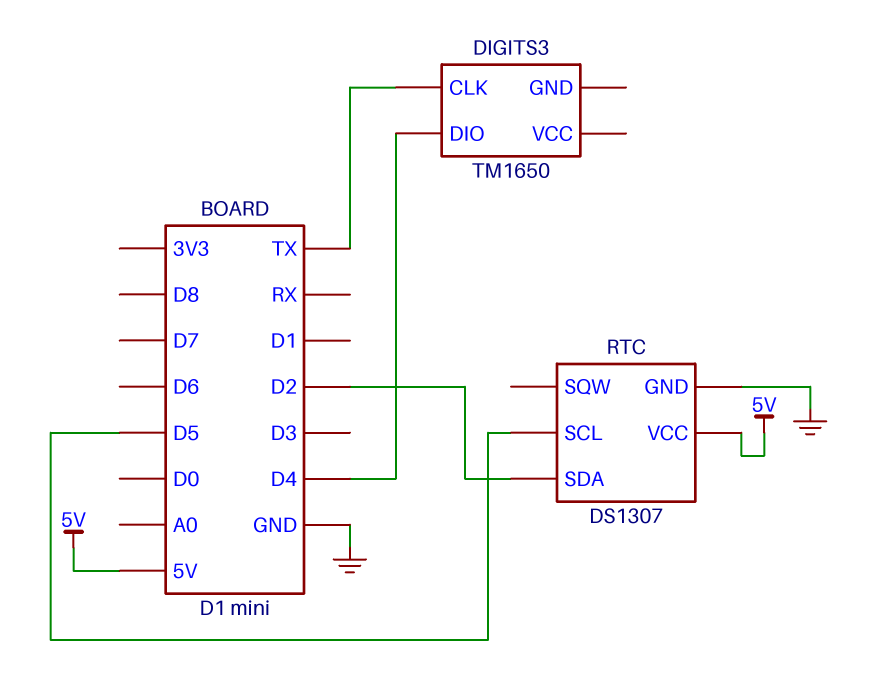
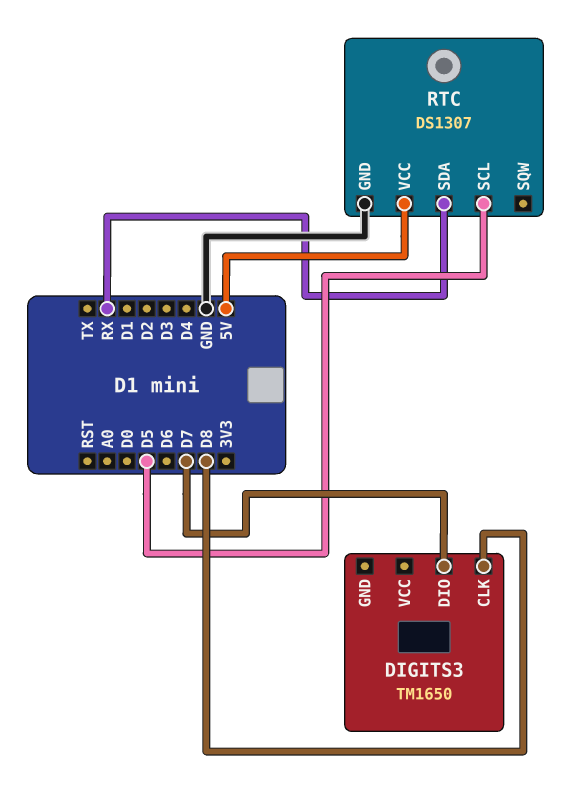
DIGITS3 pin CLK: TX -> D8
DIGITS3 pin DIO: D4 -> D7
RTC pin SDA: D2 -> RX

